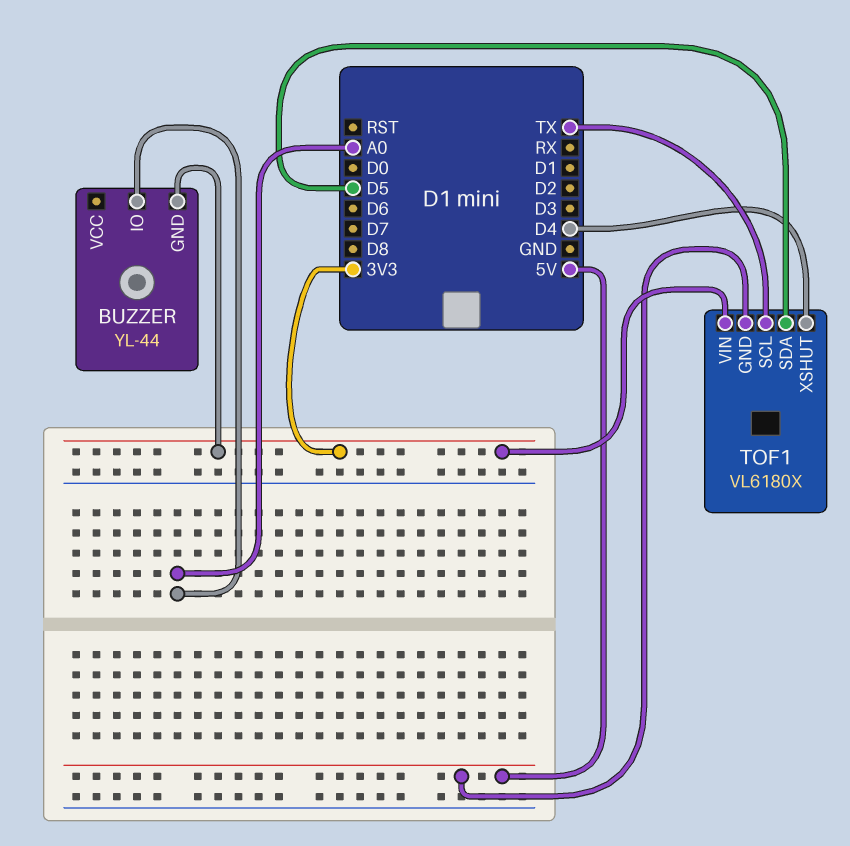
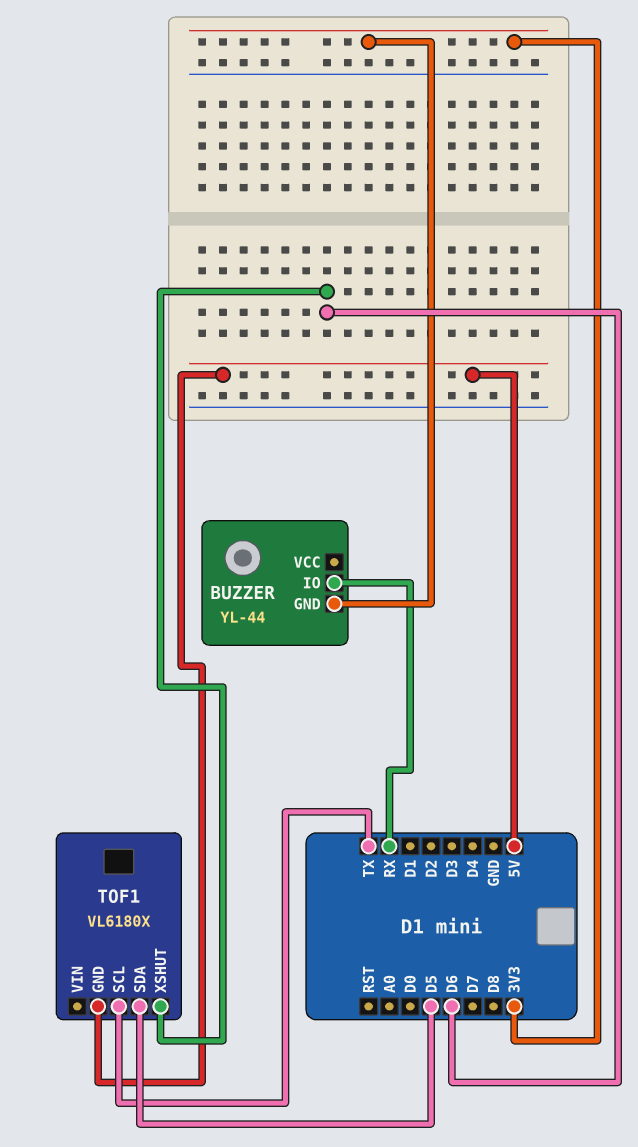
BUZZER pin IO: A0 -> RX
TOF1 pin VIN: 3V3 -> none
TOF1 pin XSHUT: D4 -> D6

